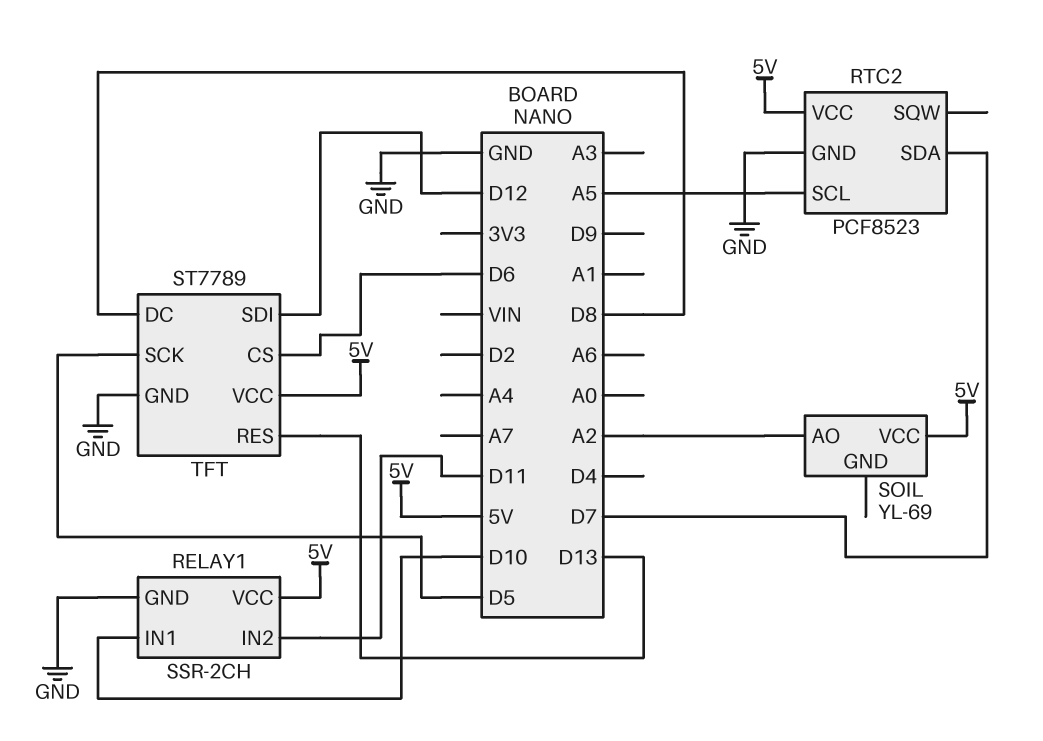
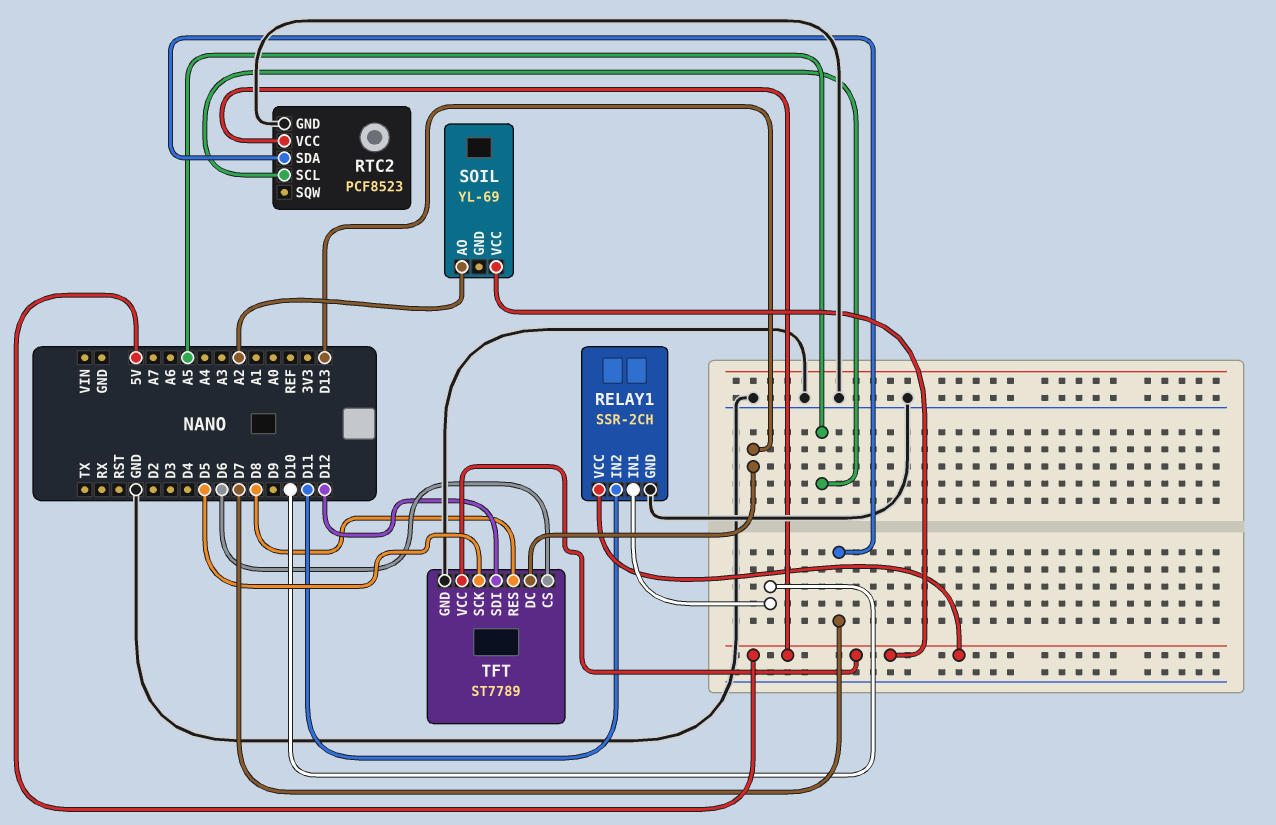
TFT pin DC: D8 -> D13
TFT pin RES: D13 -> D8

